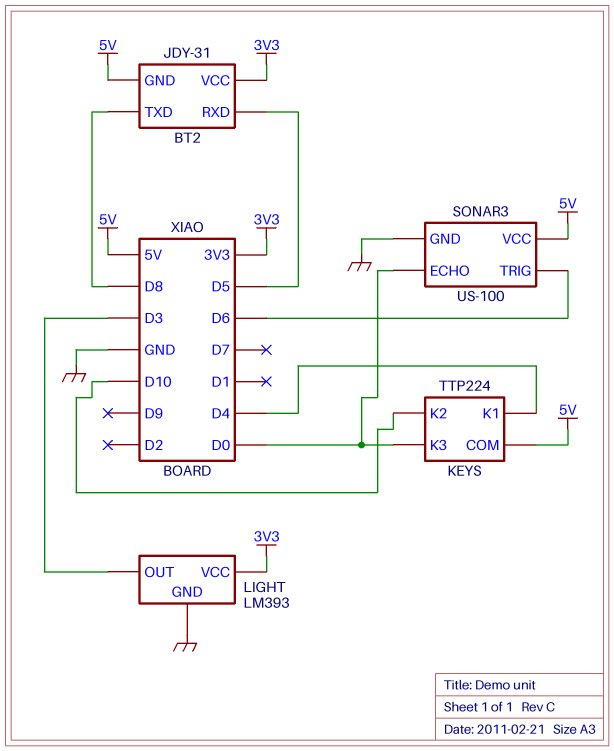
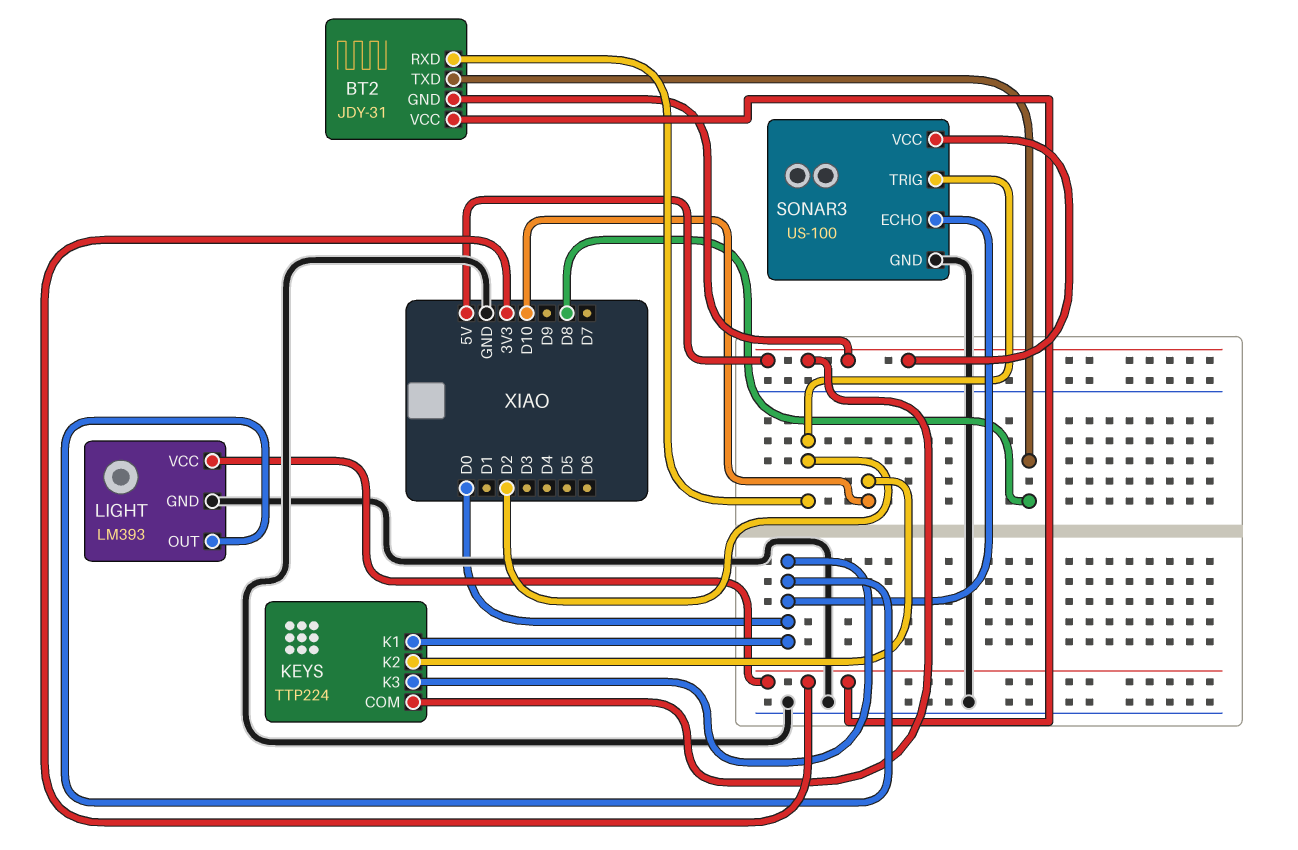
BT2 pin RXD: D5 -> D2
KEYS pin K1: D4 -> D0
LIGHT pin OUT: D3 -> D0
SONAR3 pin TRIG: D6 -> D2

